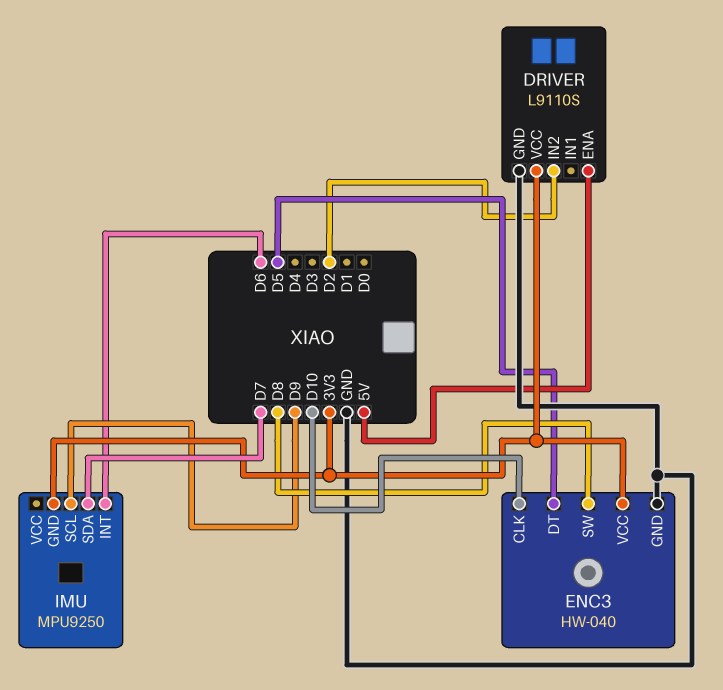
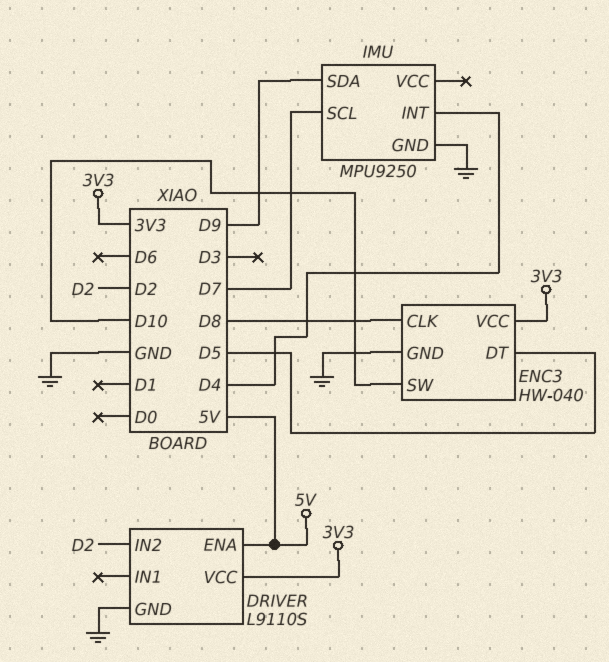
ENC3 pin CLK: D10 -> D8
ENC3 pin SW: D8 -> D10
IMU pin GND: 3V3 -> GND
IMU pin INT: D6 -> D4
IMU pin SCL: D9 -> D7
IMU pin SDA: D7 -> D9

